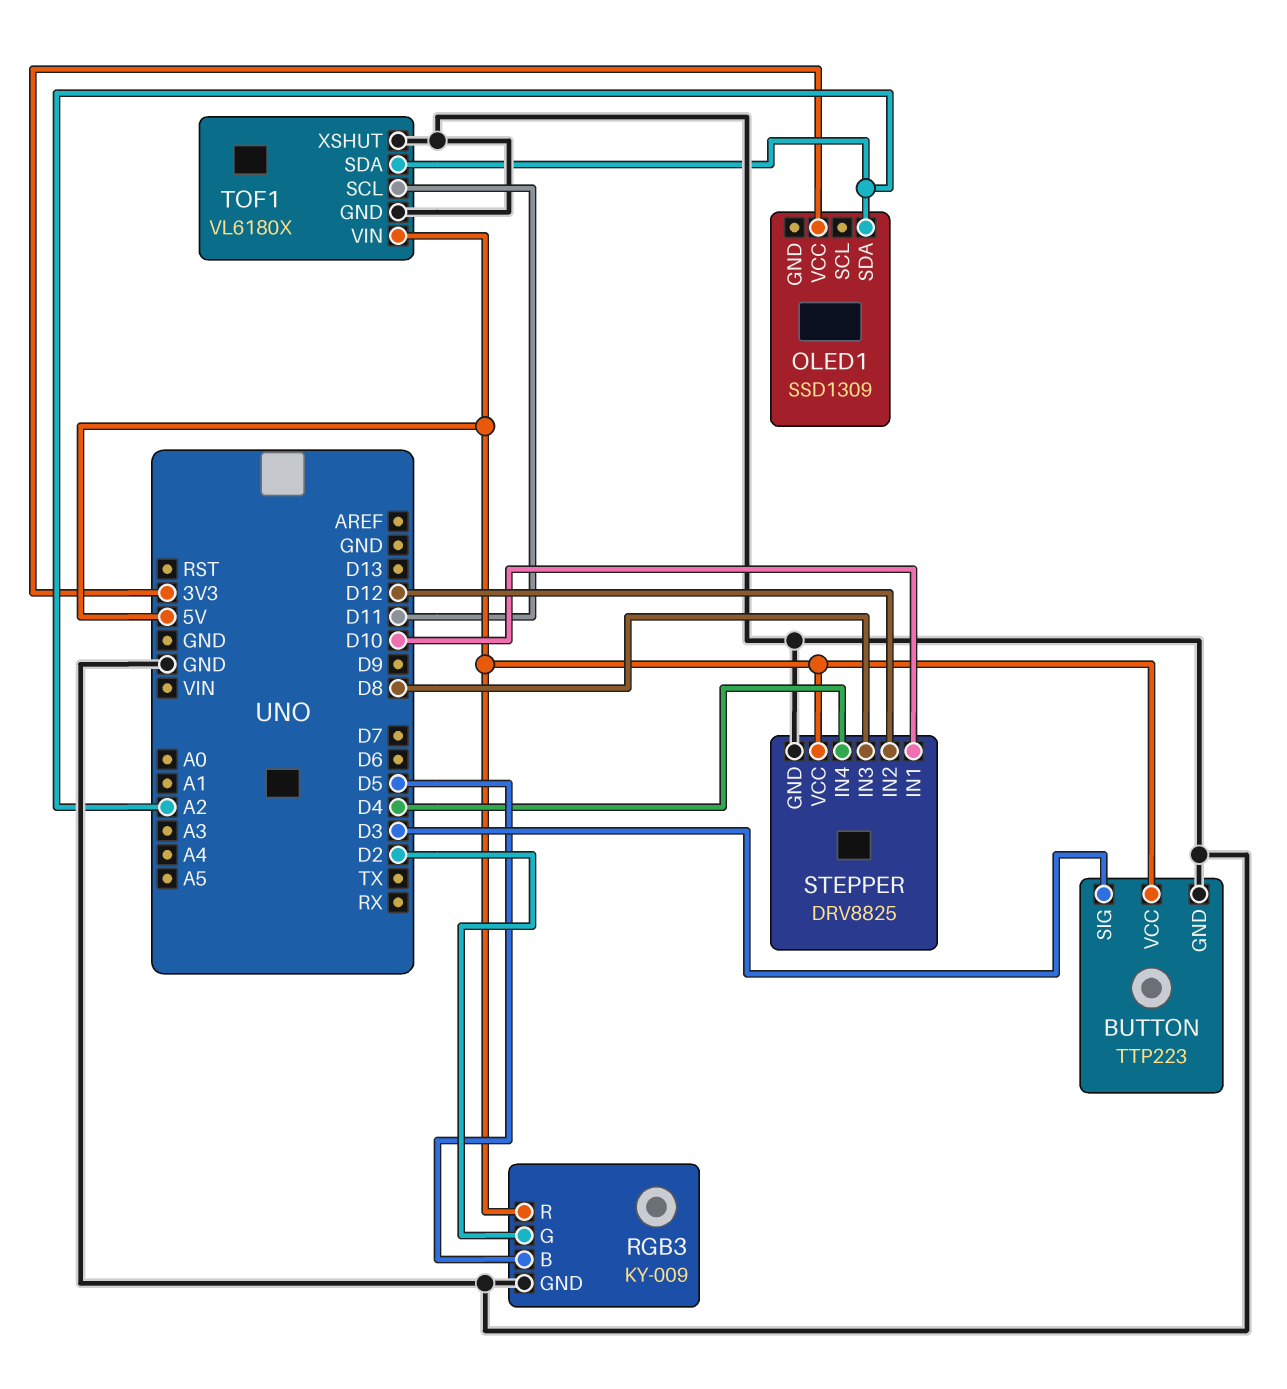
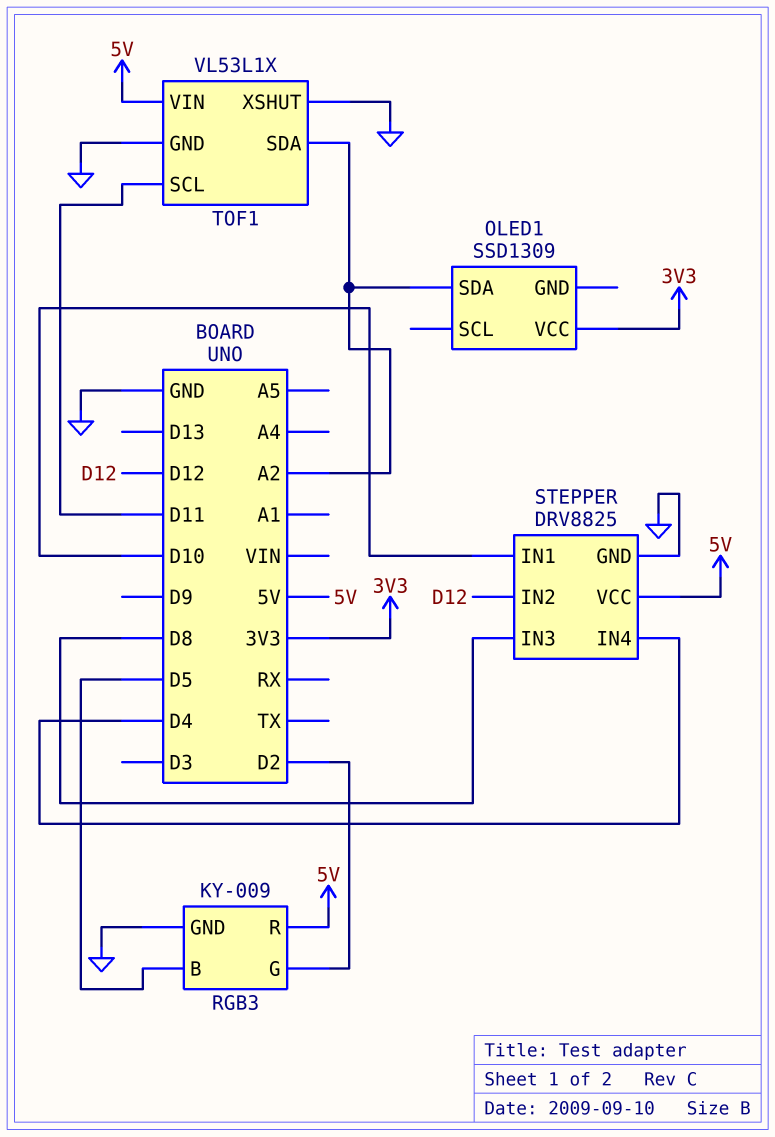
BUTTON: TTP223 -> none
BUTTON pin GND: GND -> none
BUTTON pin SIG: D3 -> none
BUTTON pin VCC: 5V -> none
TOF1: VL6180X -> VL53L1X

